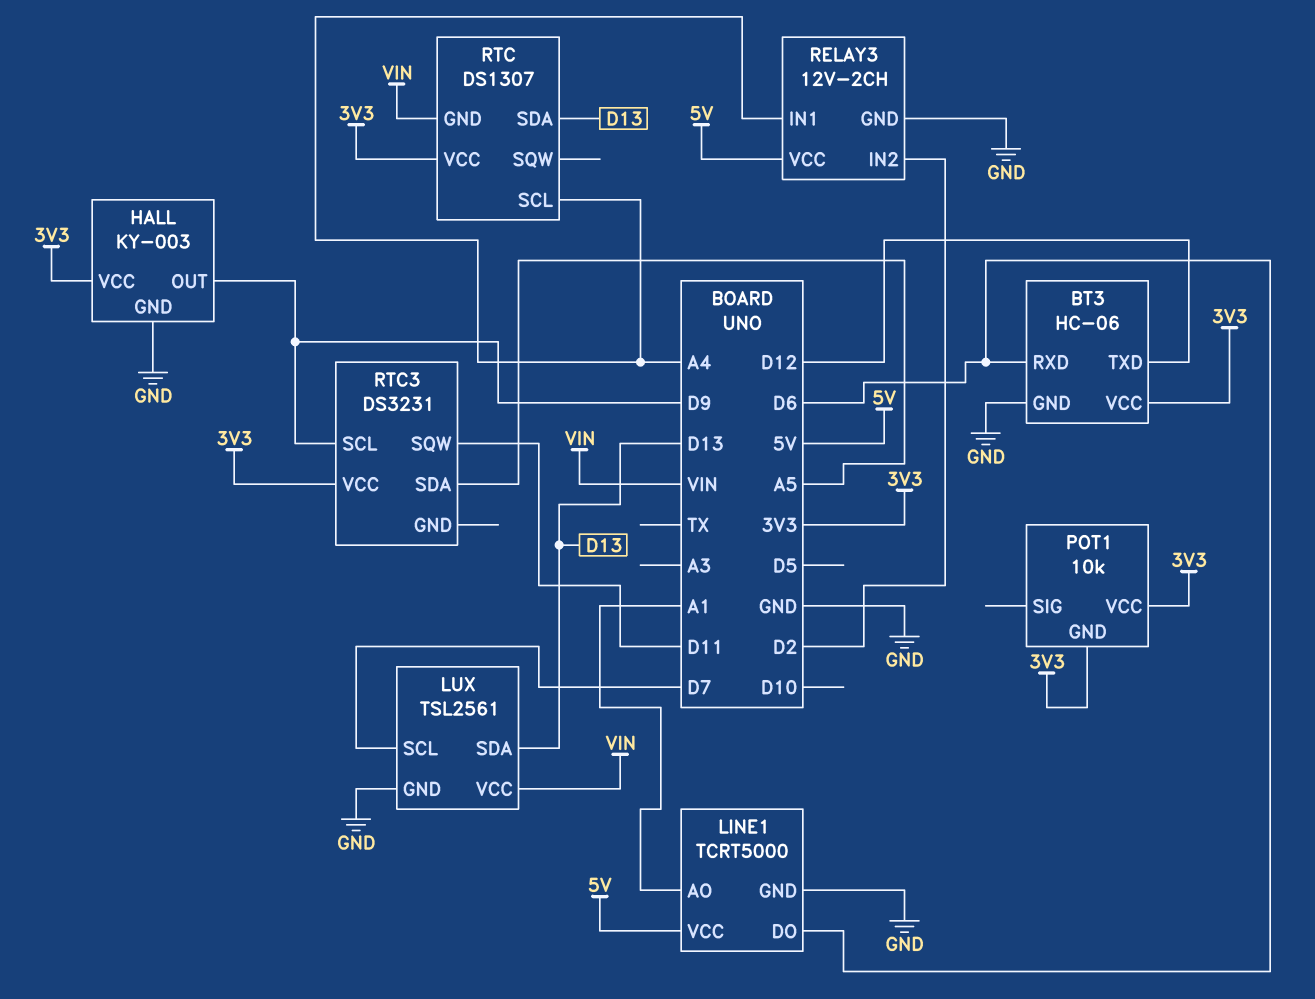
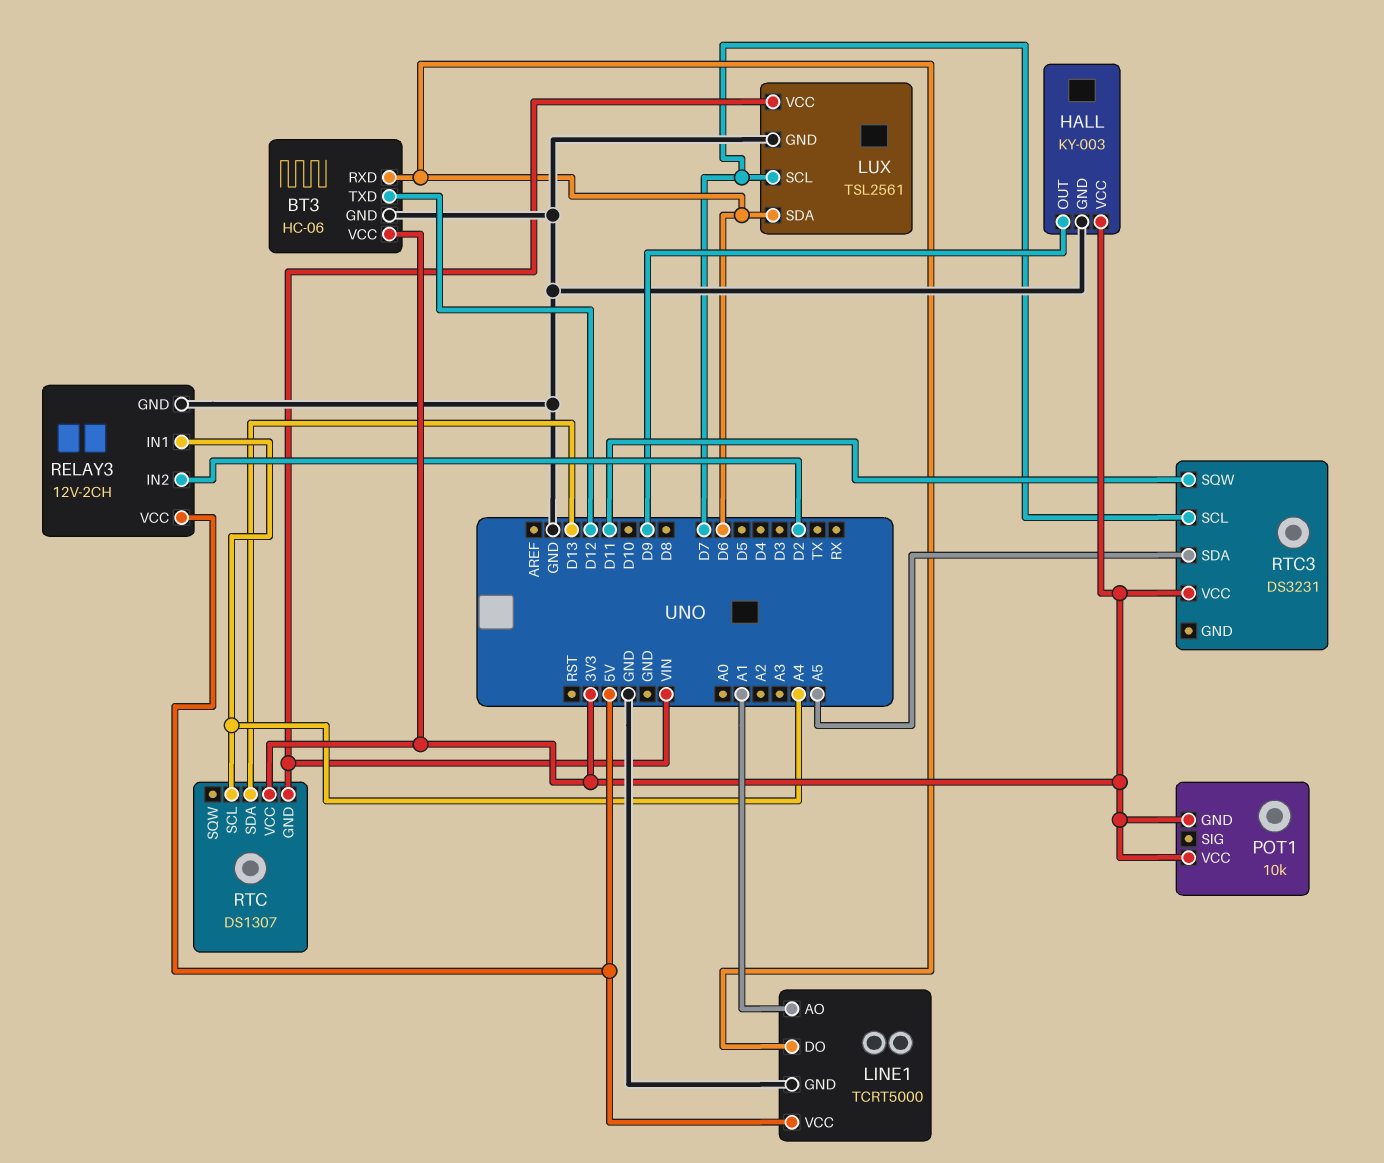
LUX pin SDA: D13 -> D6
RTC3 pin SCL: D9 -> D7

